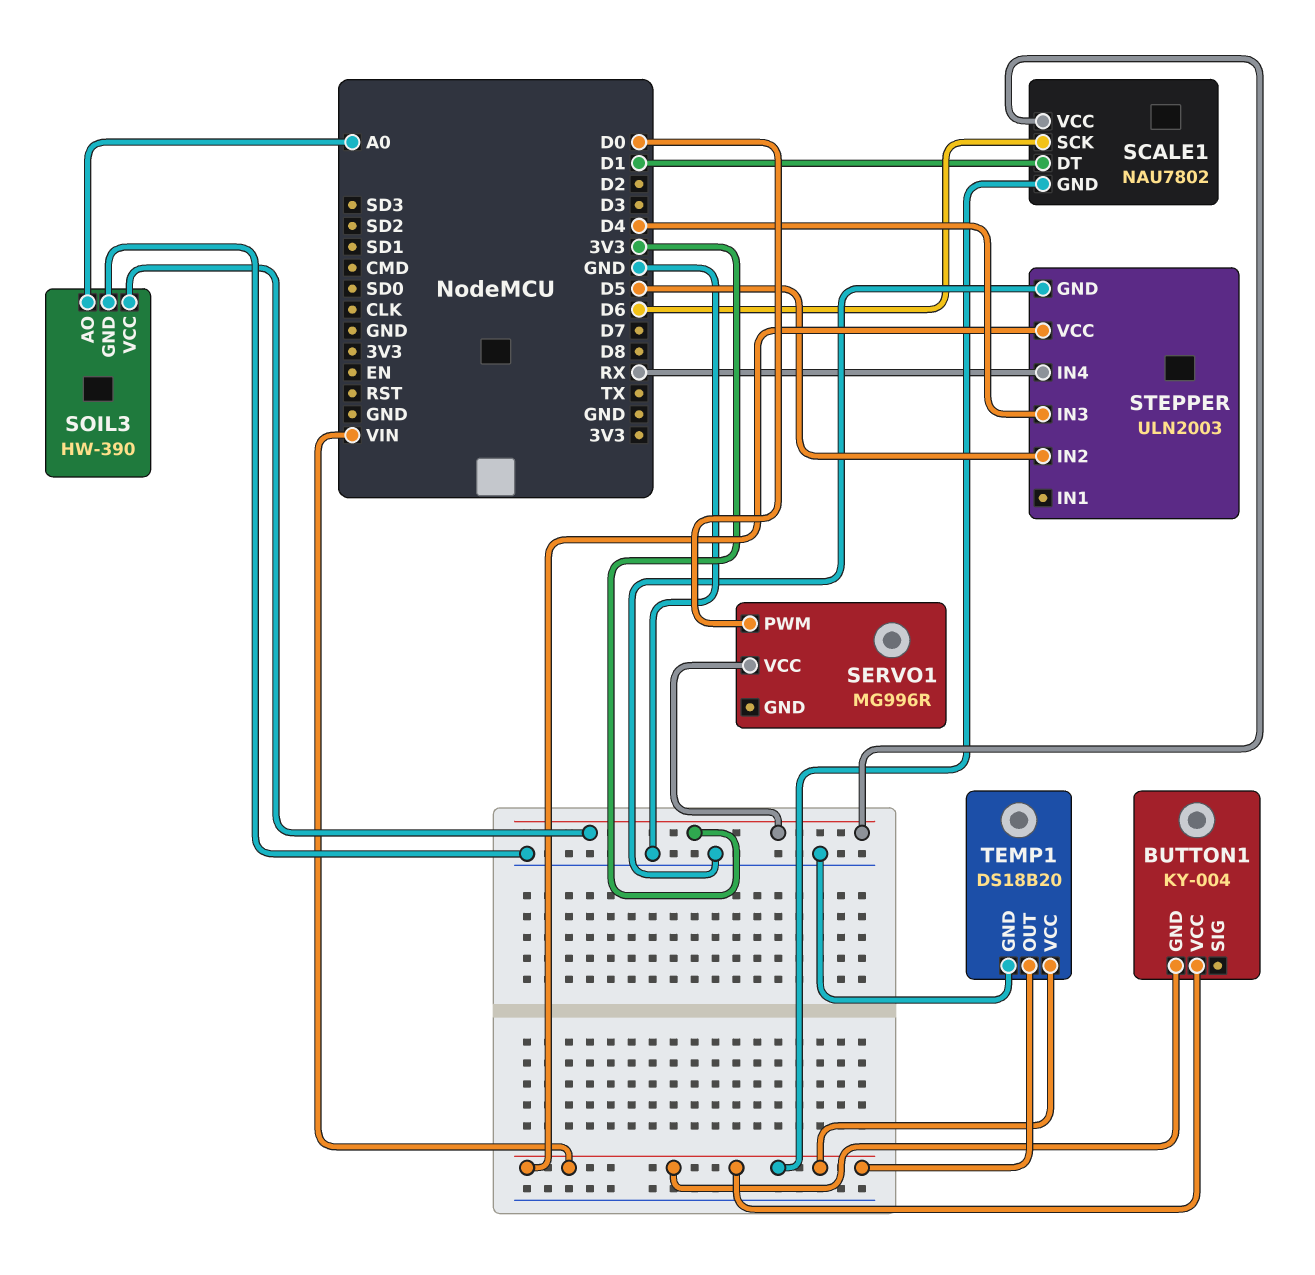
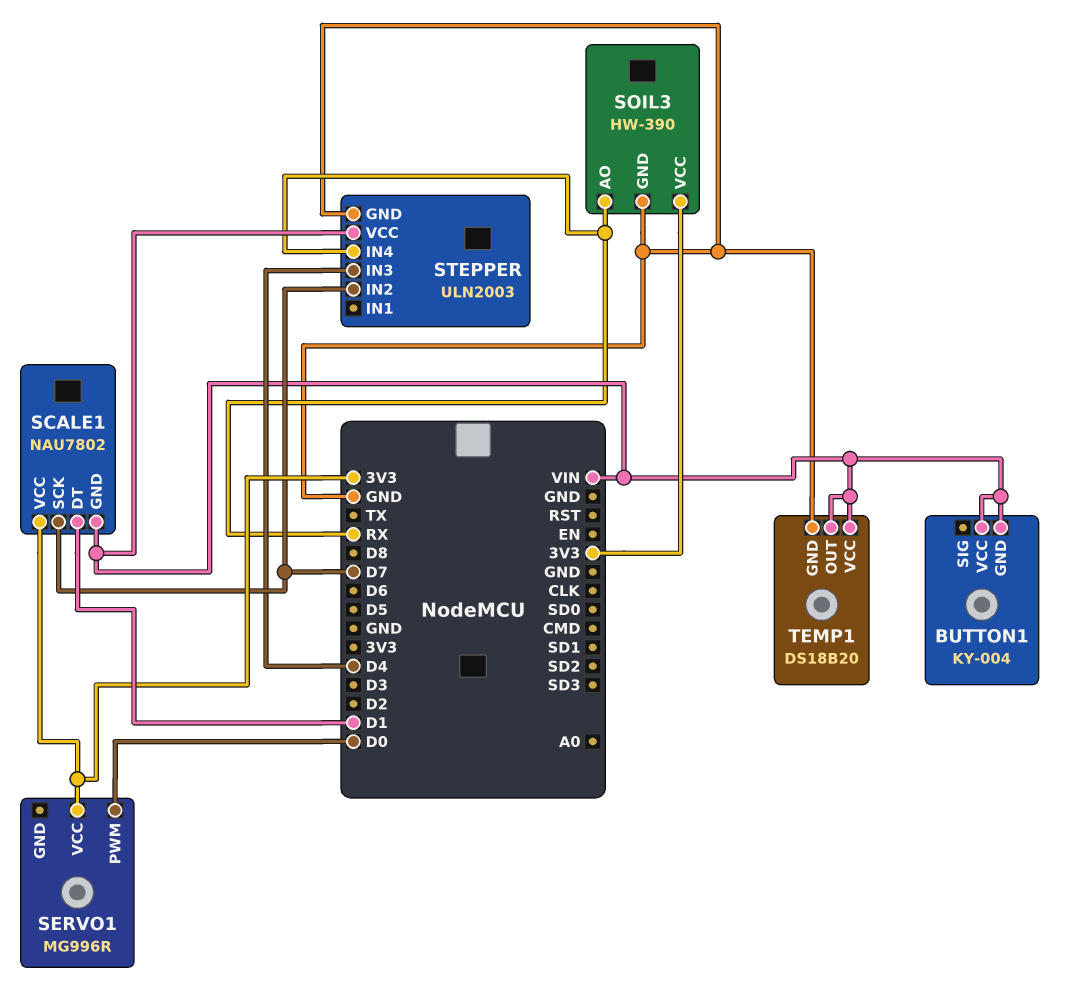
SCALE1 pin SCK: D6 -> D7
SOIL3 pin AO: A0 -> RX
STEPPER pin IN2: D5 -> D7

